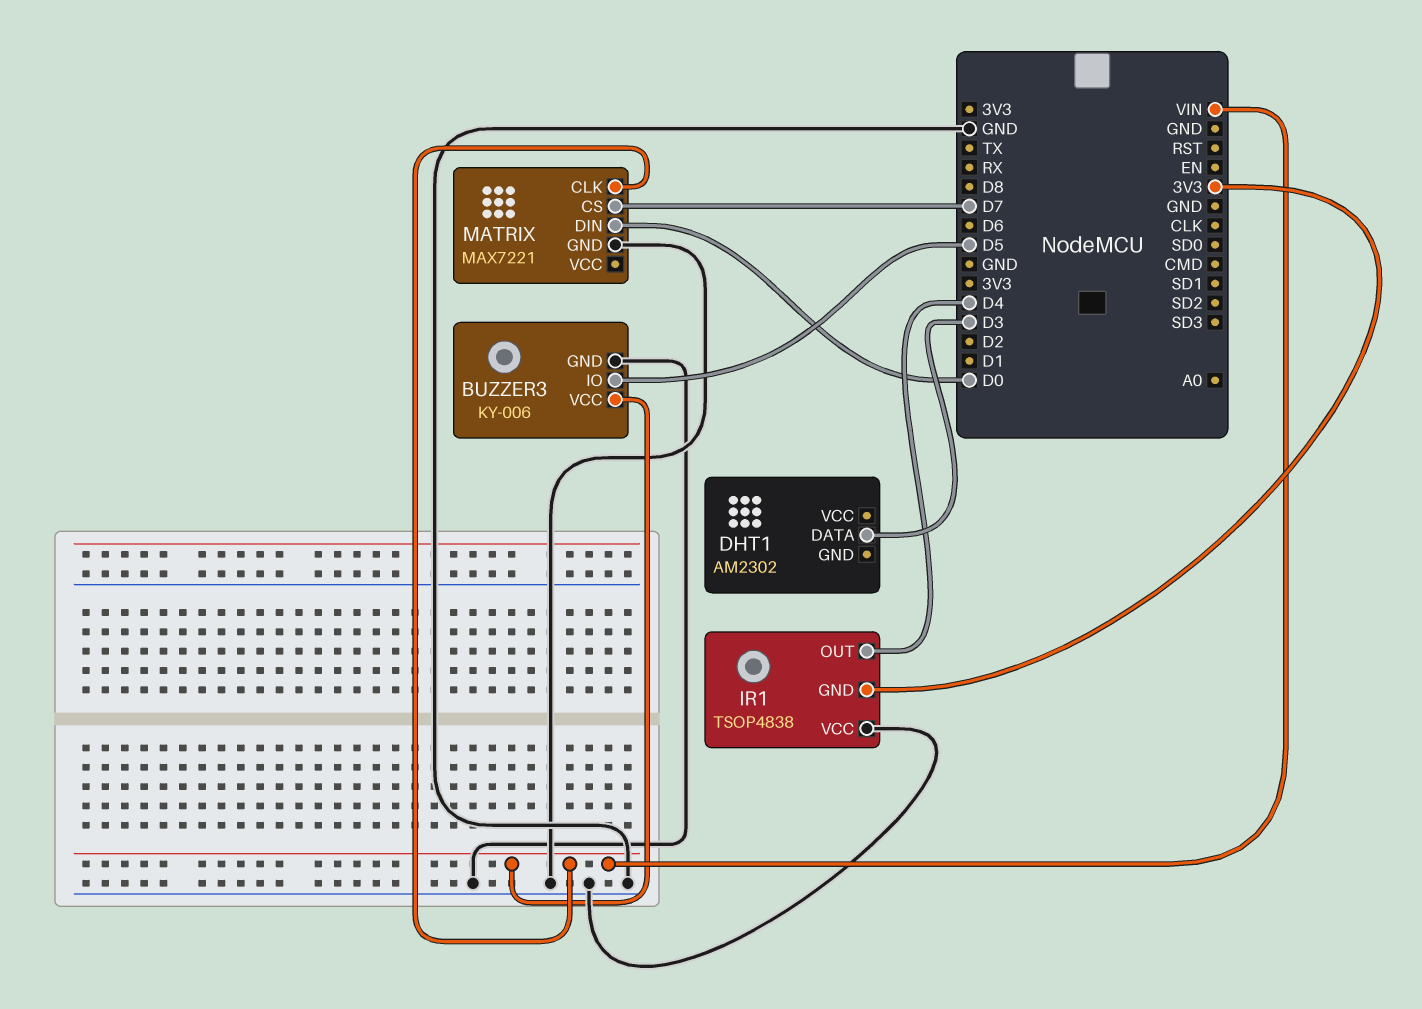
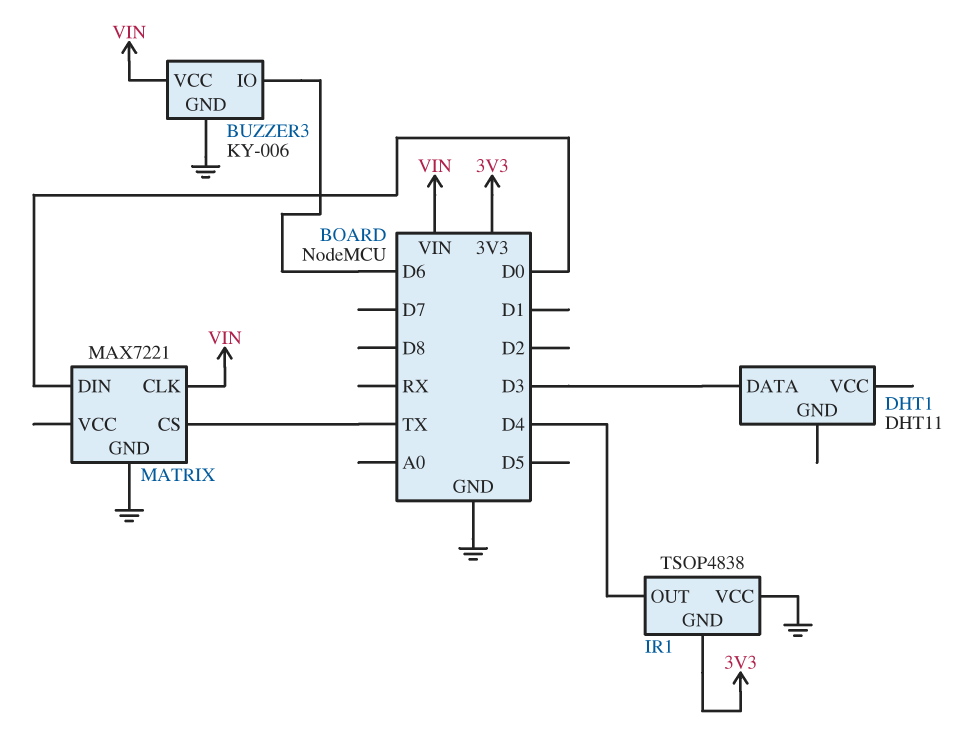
BUZZER3 pin IO: D5 -> D6
DHT1: AM2302 -> DHT11
MATRIX pin CS: D7 -> TX

